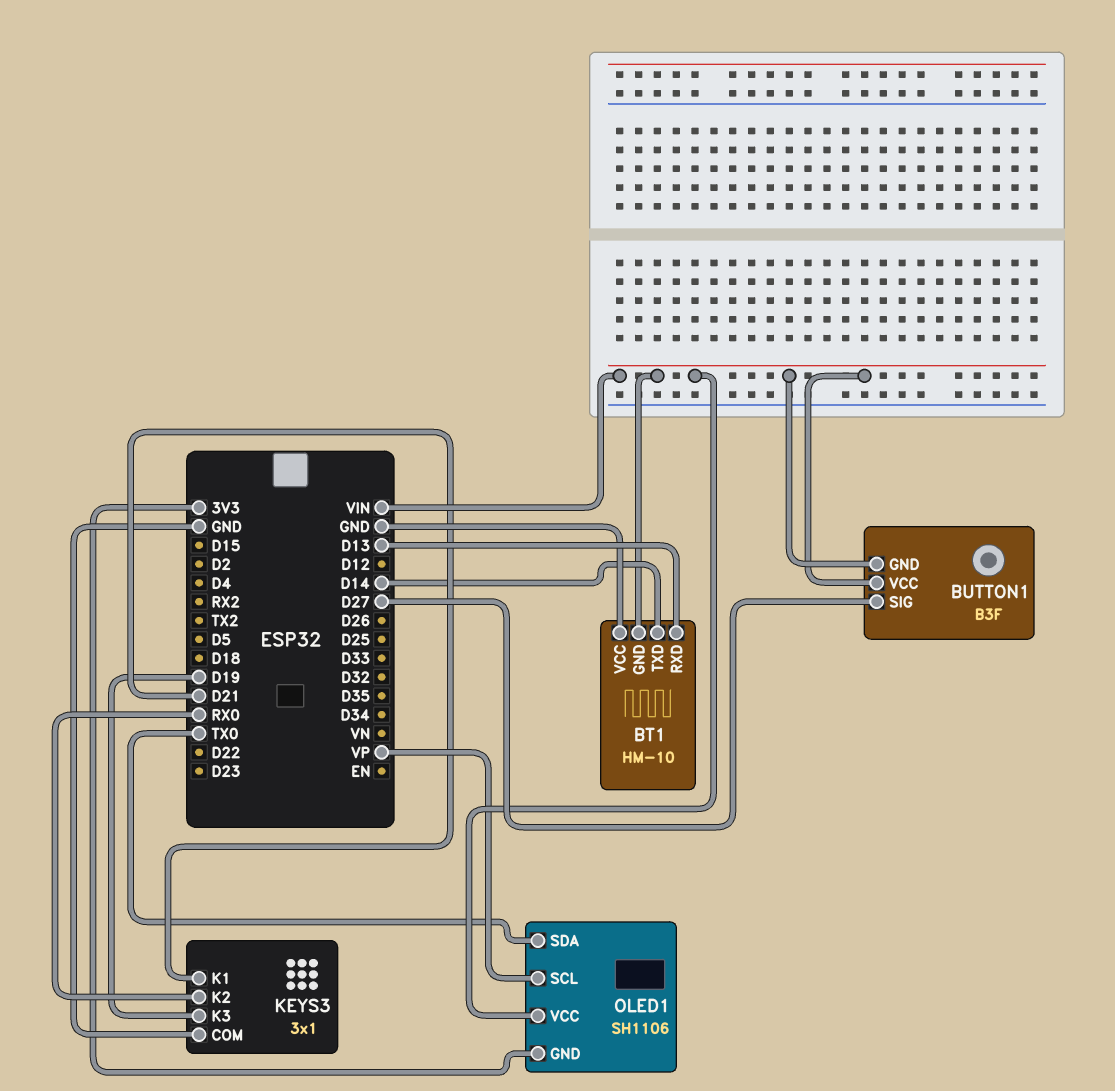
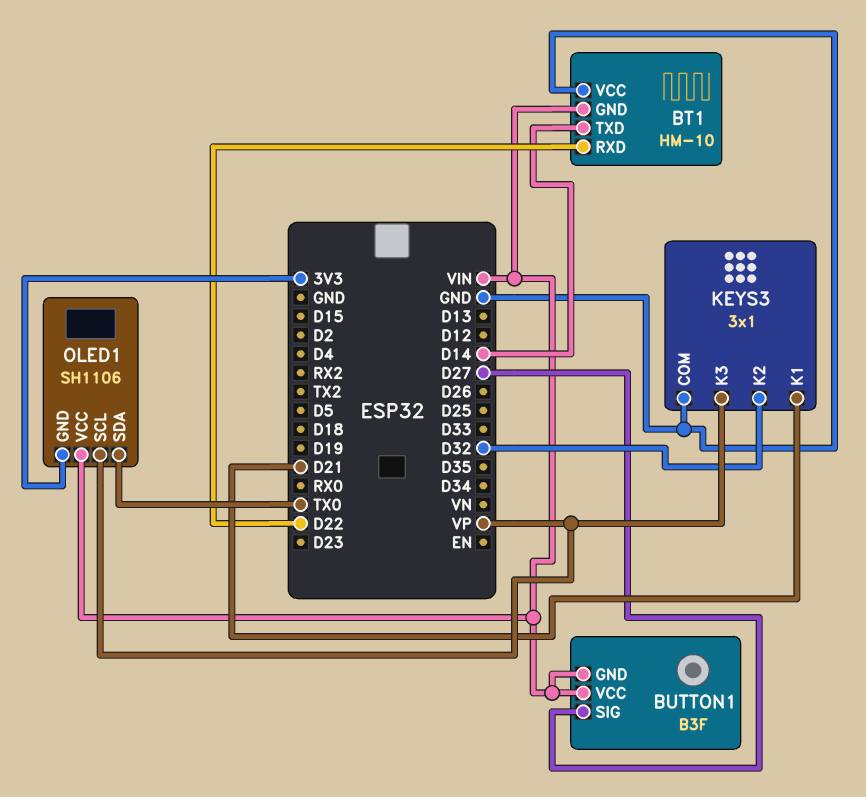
BT1 pin RXD: D13 -> D22
KEYS3 pin K2: RX0 -> D32
KEYS3 pin K3: D19 -> VP

